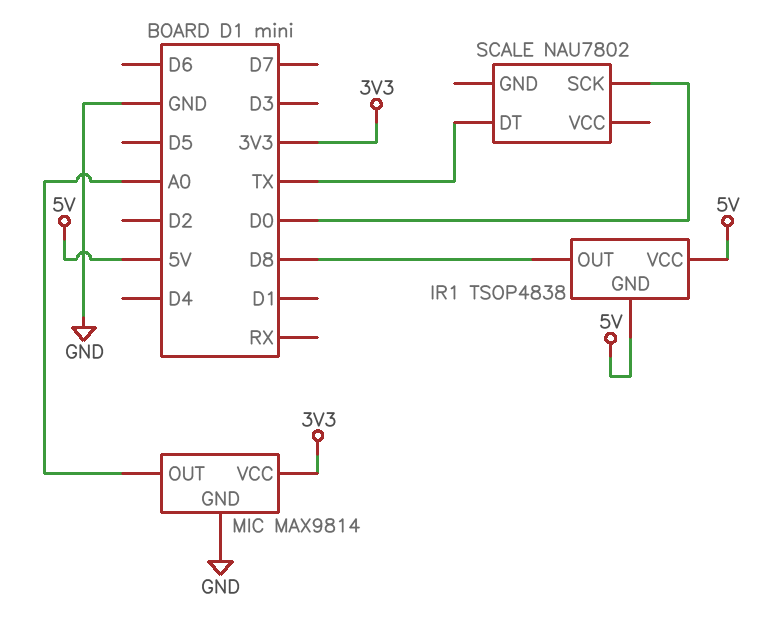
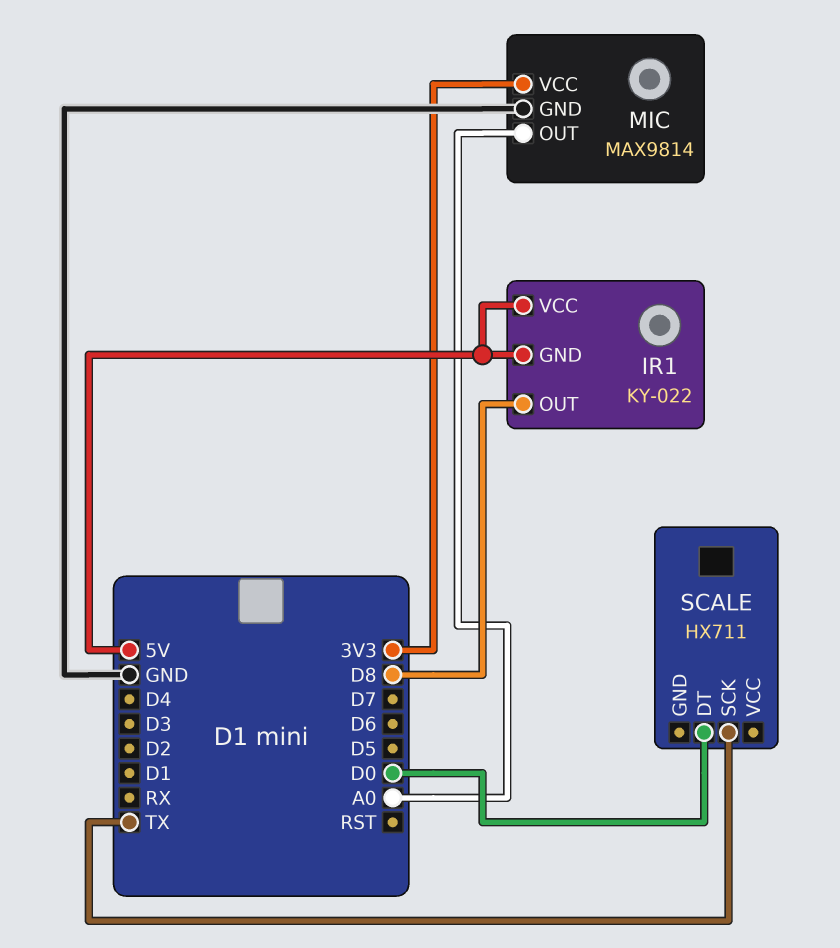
IR1: TSOP4838 -> KY-022
SCALE: NAU7802 -> HX711
SCALE pin DT: TX -> D0
SCALE pin SCK: D0 -> TX

